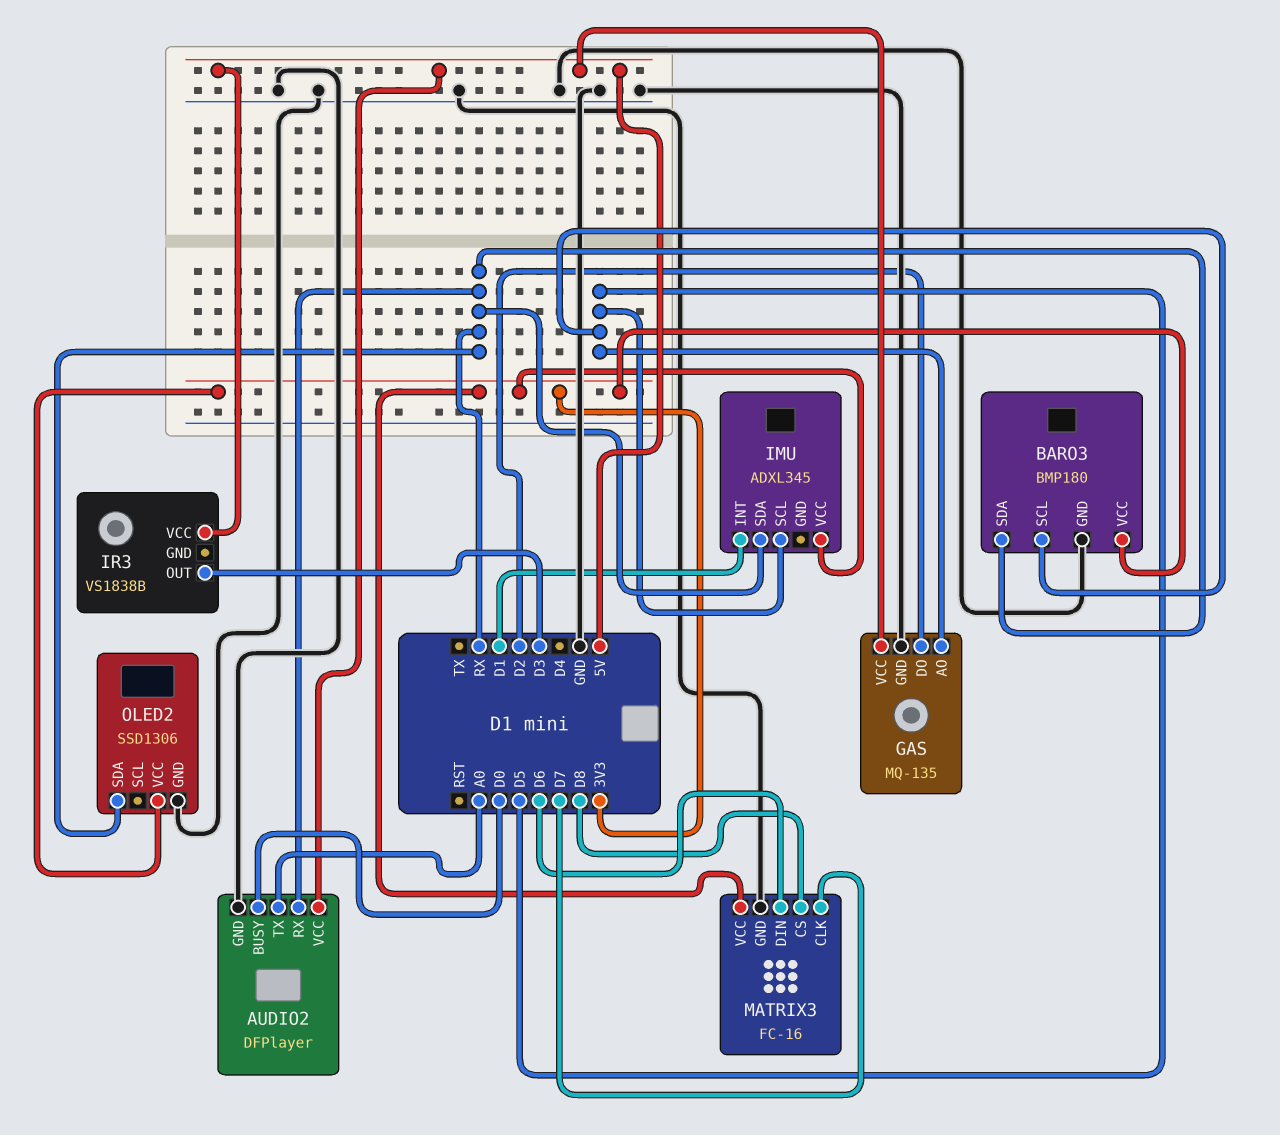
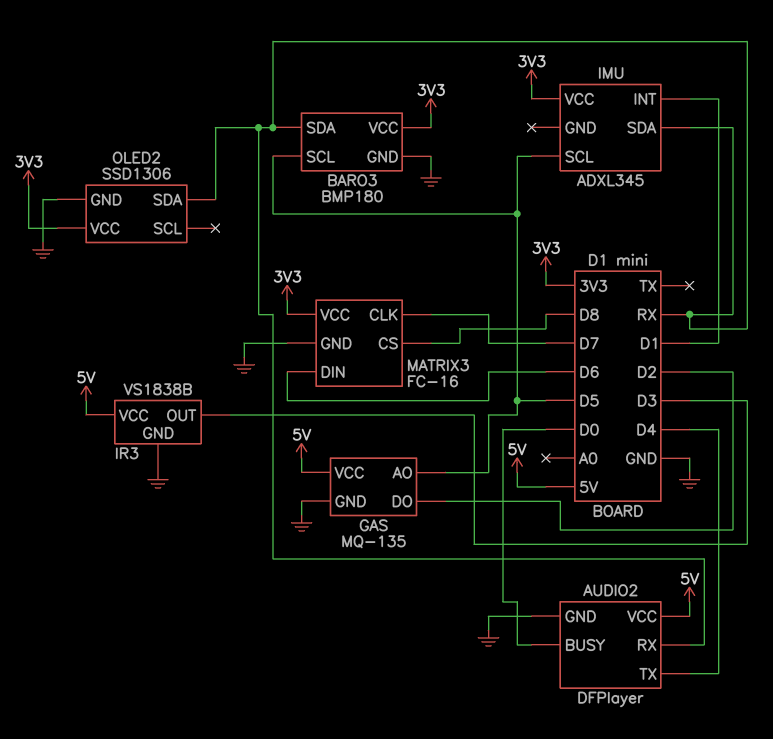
AUDIO2 pin TX: A0 -> D4
IR3 pin GND: none -> GND

